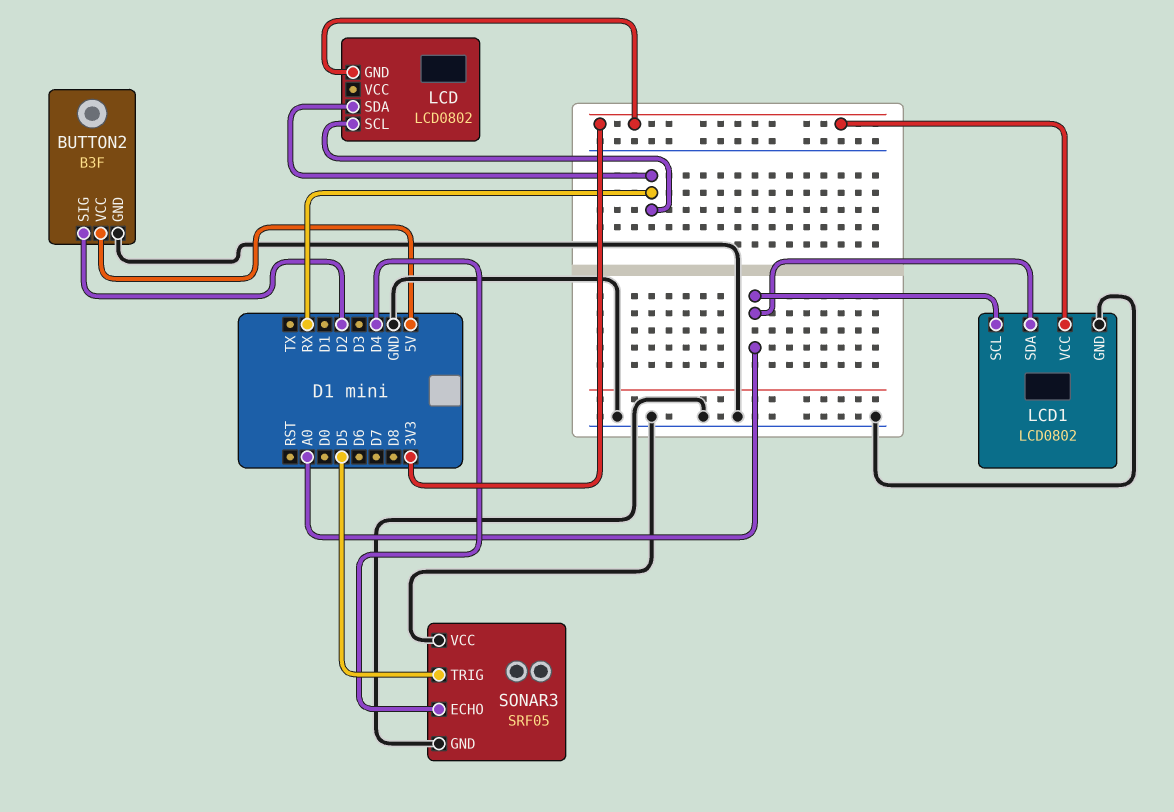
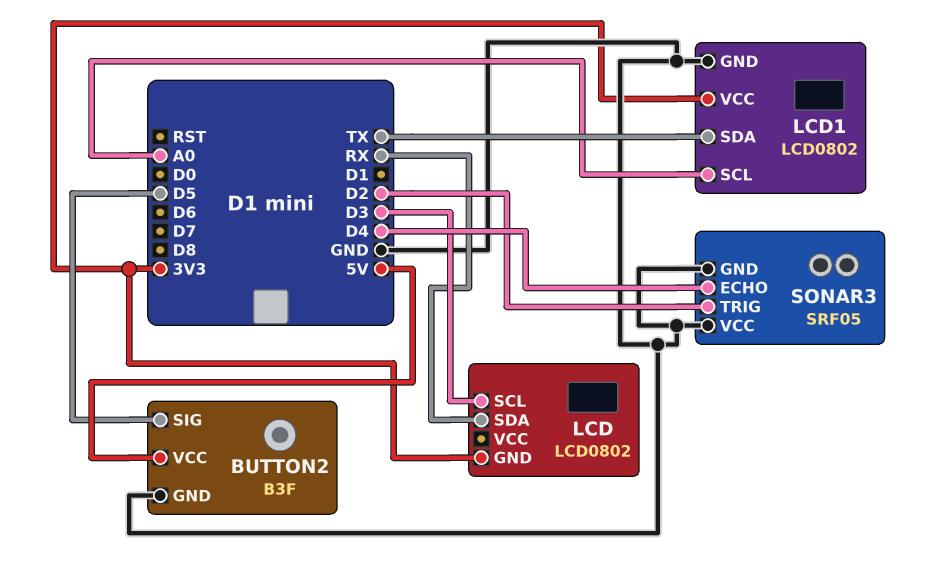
BUTTON2 pin SIG: D2 -> D5
LCD pin SCL: RX -> D3
LCD1 pin SDA: A0 -> TX
SONAR3 pin TRIG: D5 -> D2

